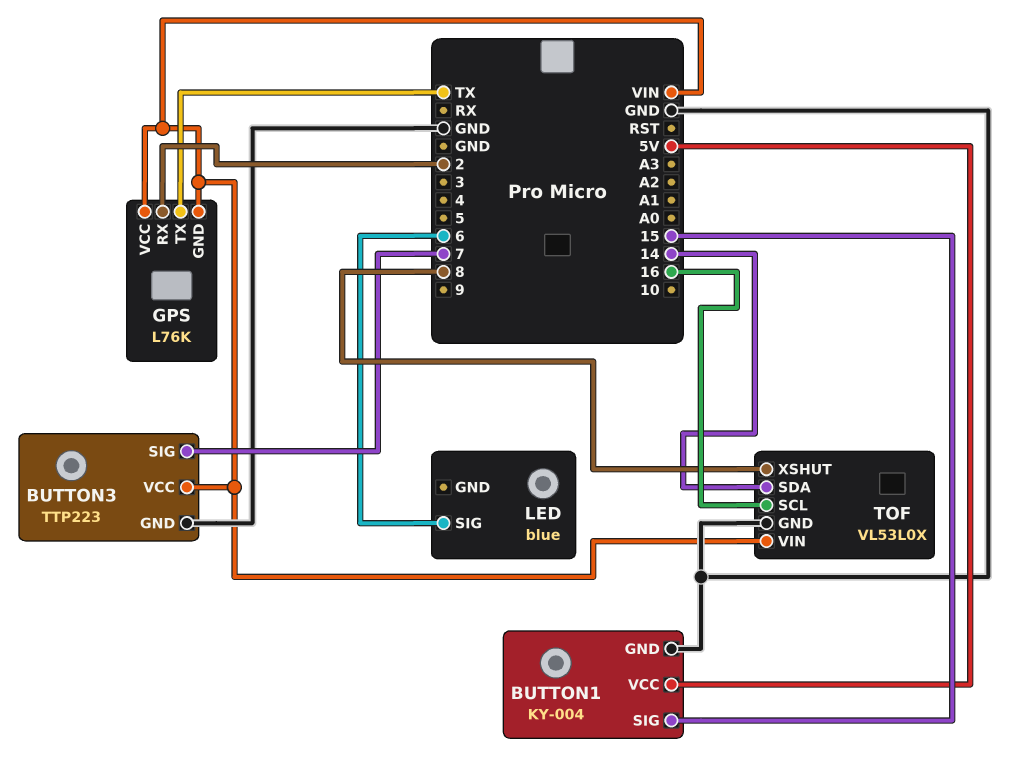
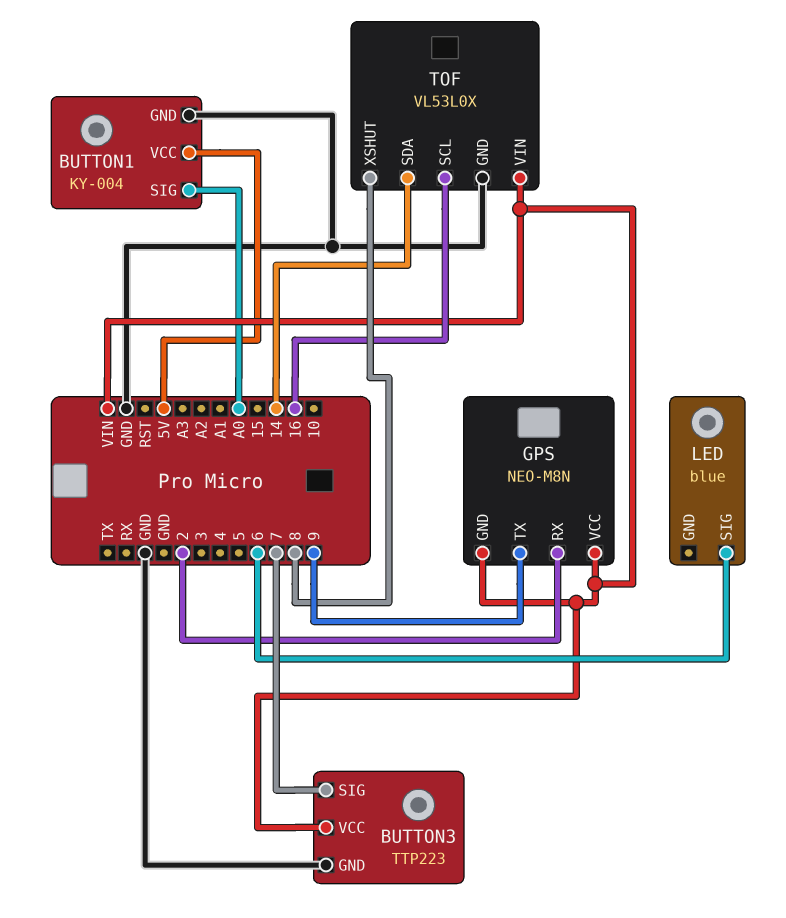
BUTTON1 pin SIG: 15 -> A0
GPS: L76K -> NEO-M8N
GPS pin TX: TX -> 9

